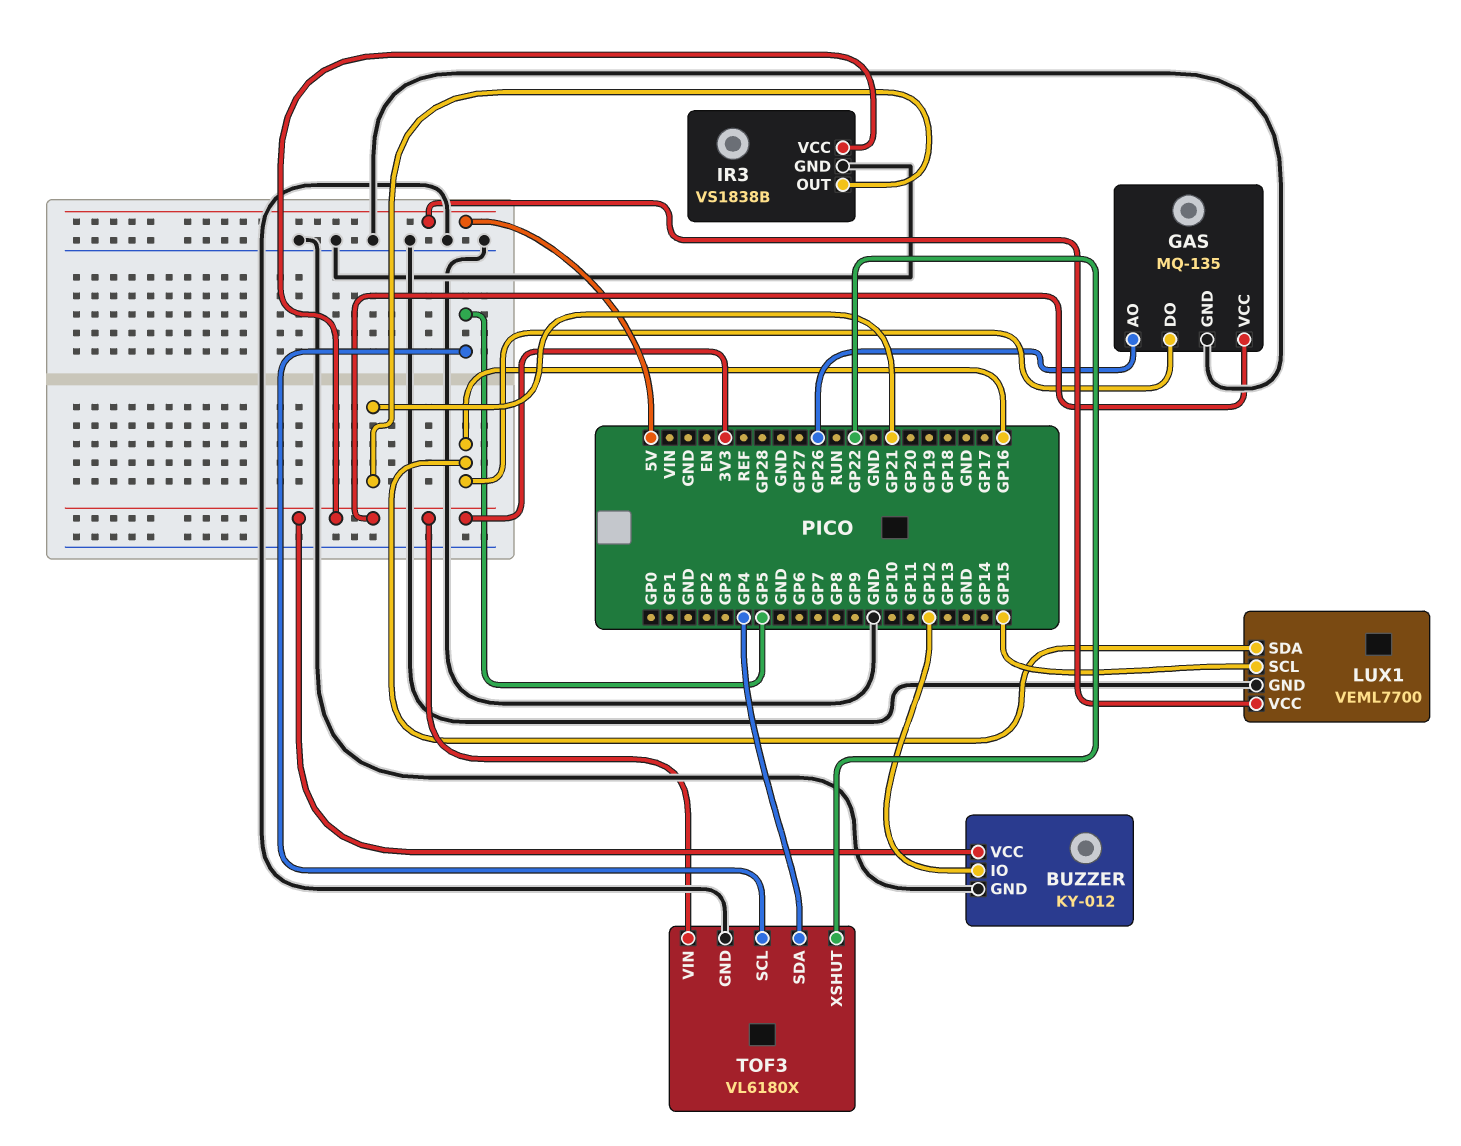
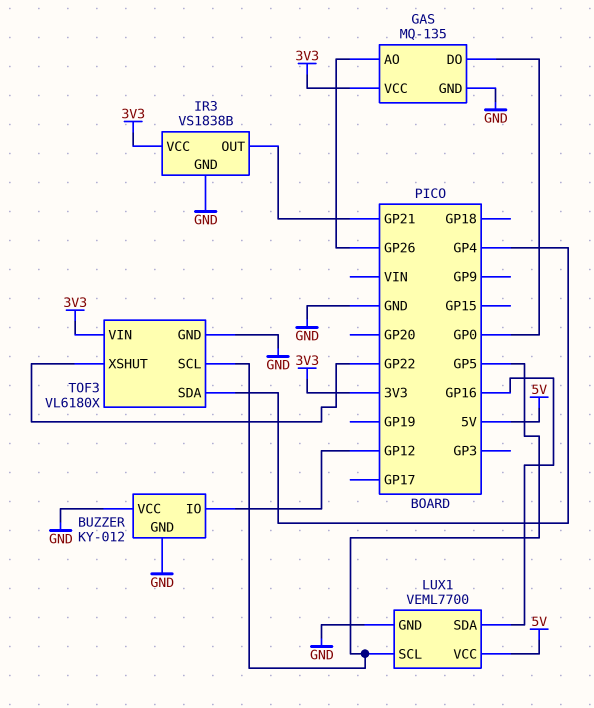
BUZZER pin VCC: 3V3 -> GND
GAS pin DO: GP16 -> GP0
LUX1 pin SCL: GP15 -> GP5

